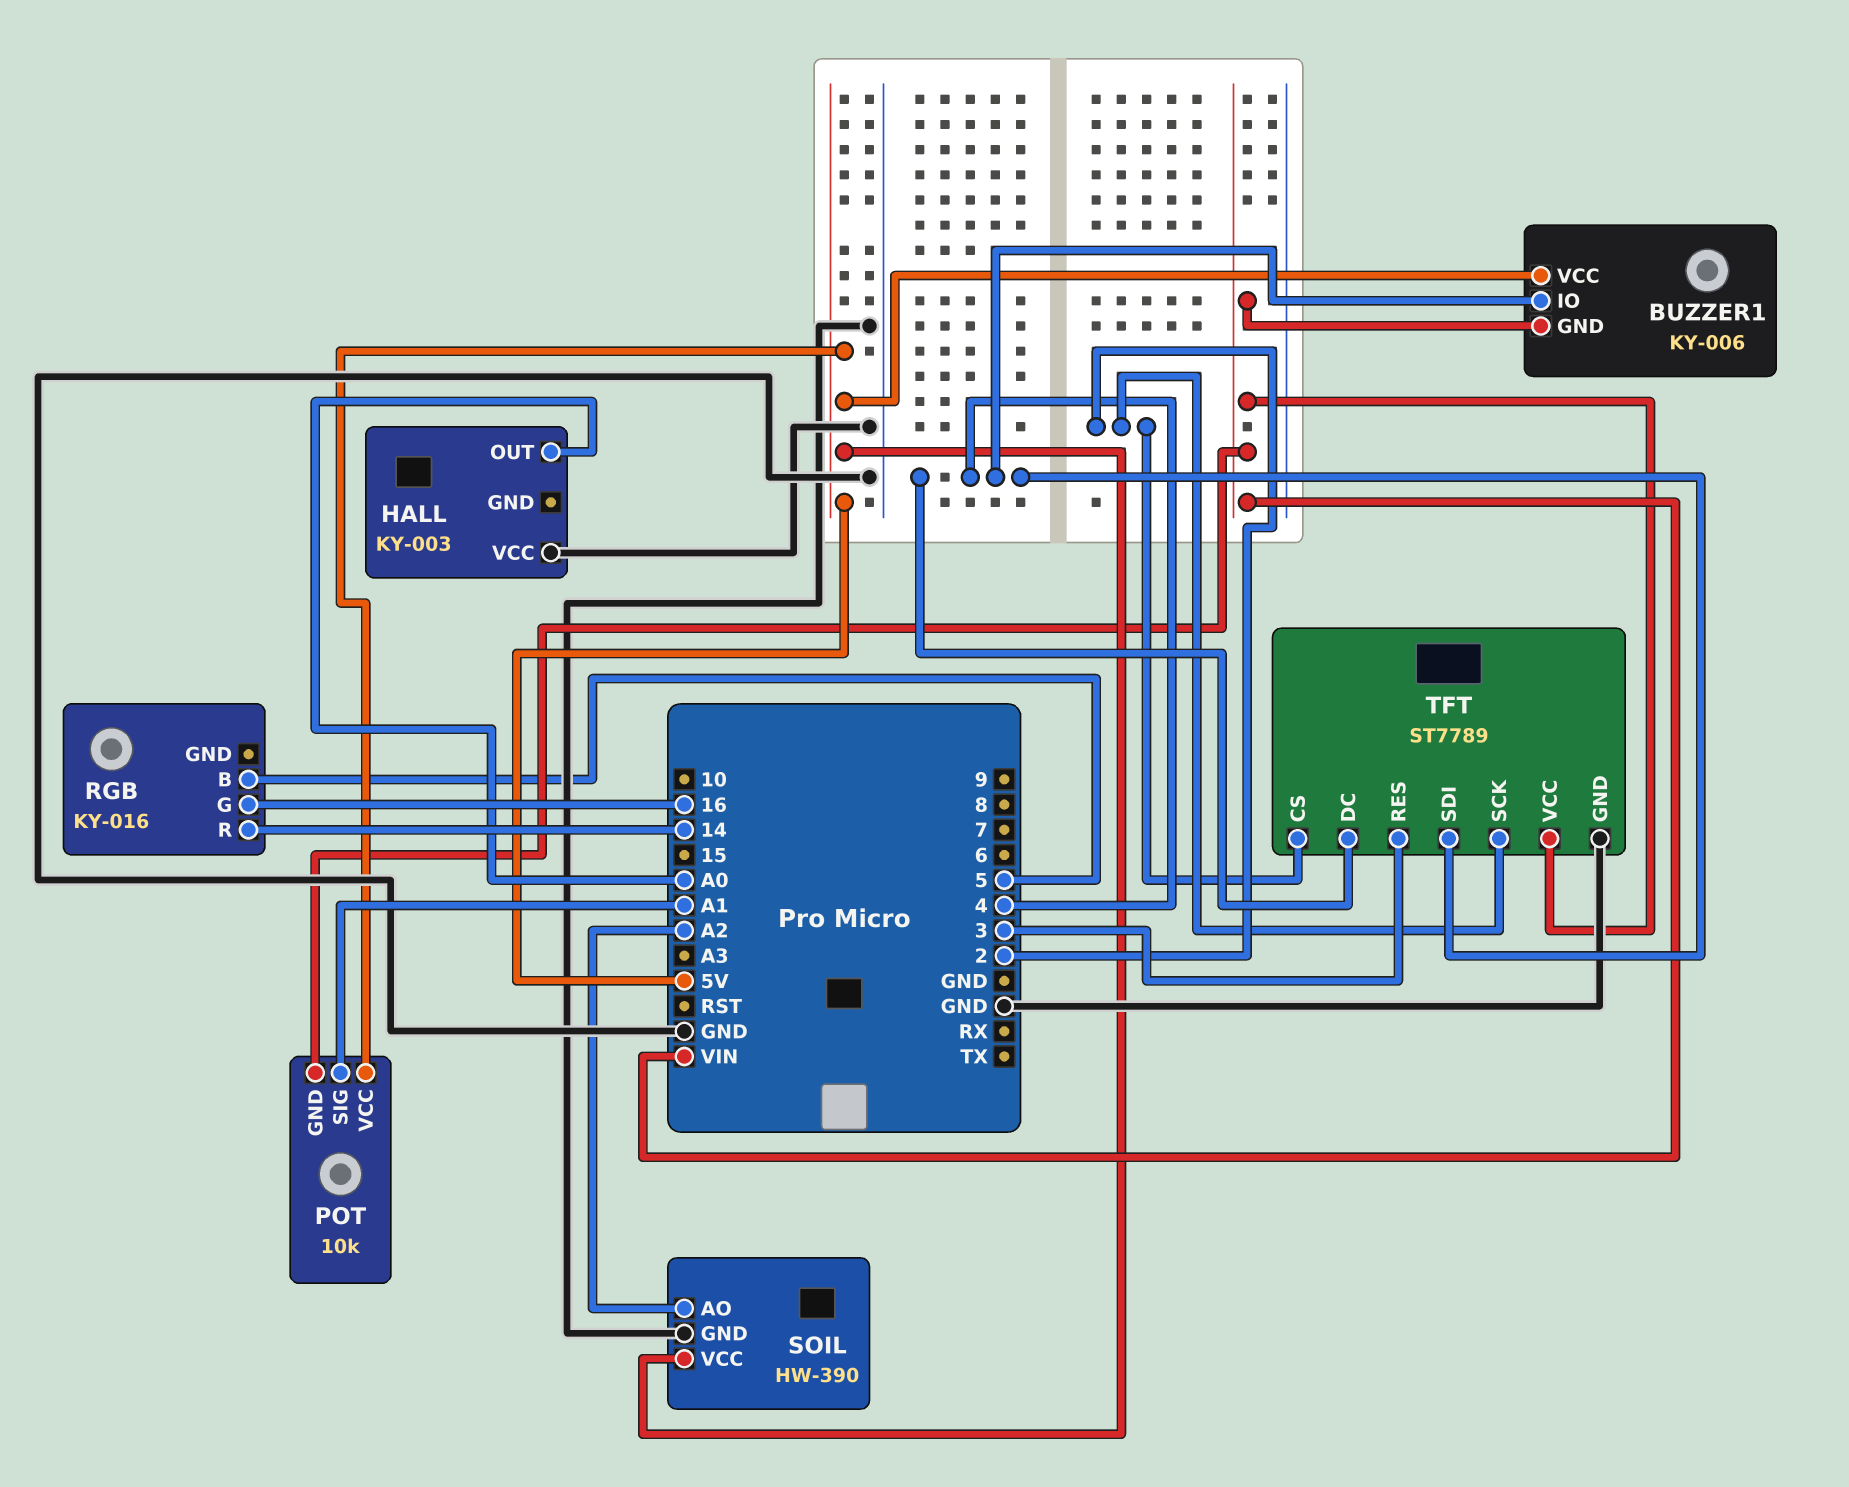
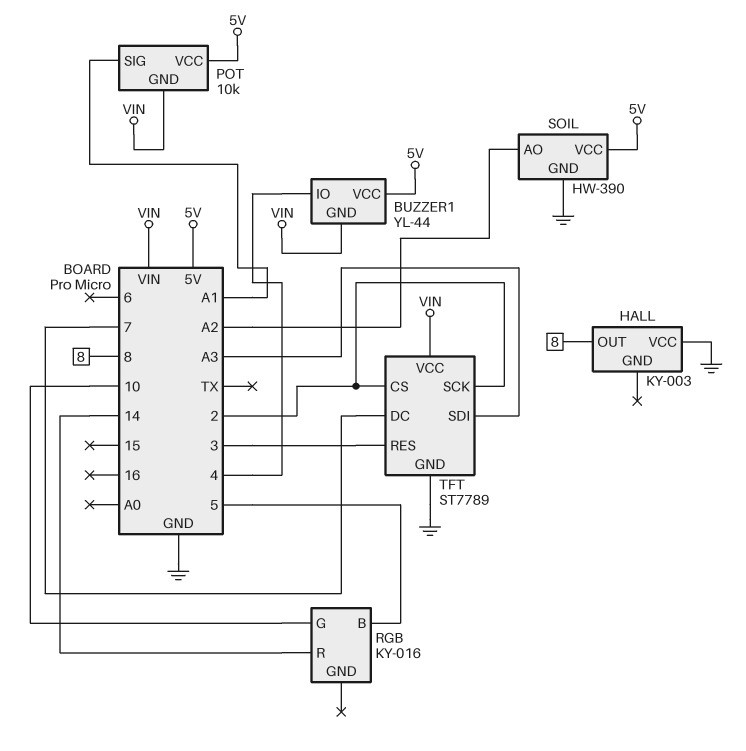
BUZZER1: KY-006 -> YL-44
HALL pin OUT: A0 -> 8
RGB pin G: 16 -> 10
TFT pin DC: 4 -> 7
TFT pin SDI: 4 -> A3

